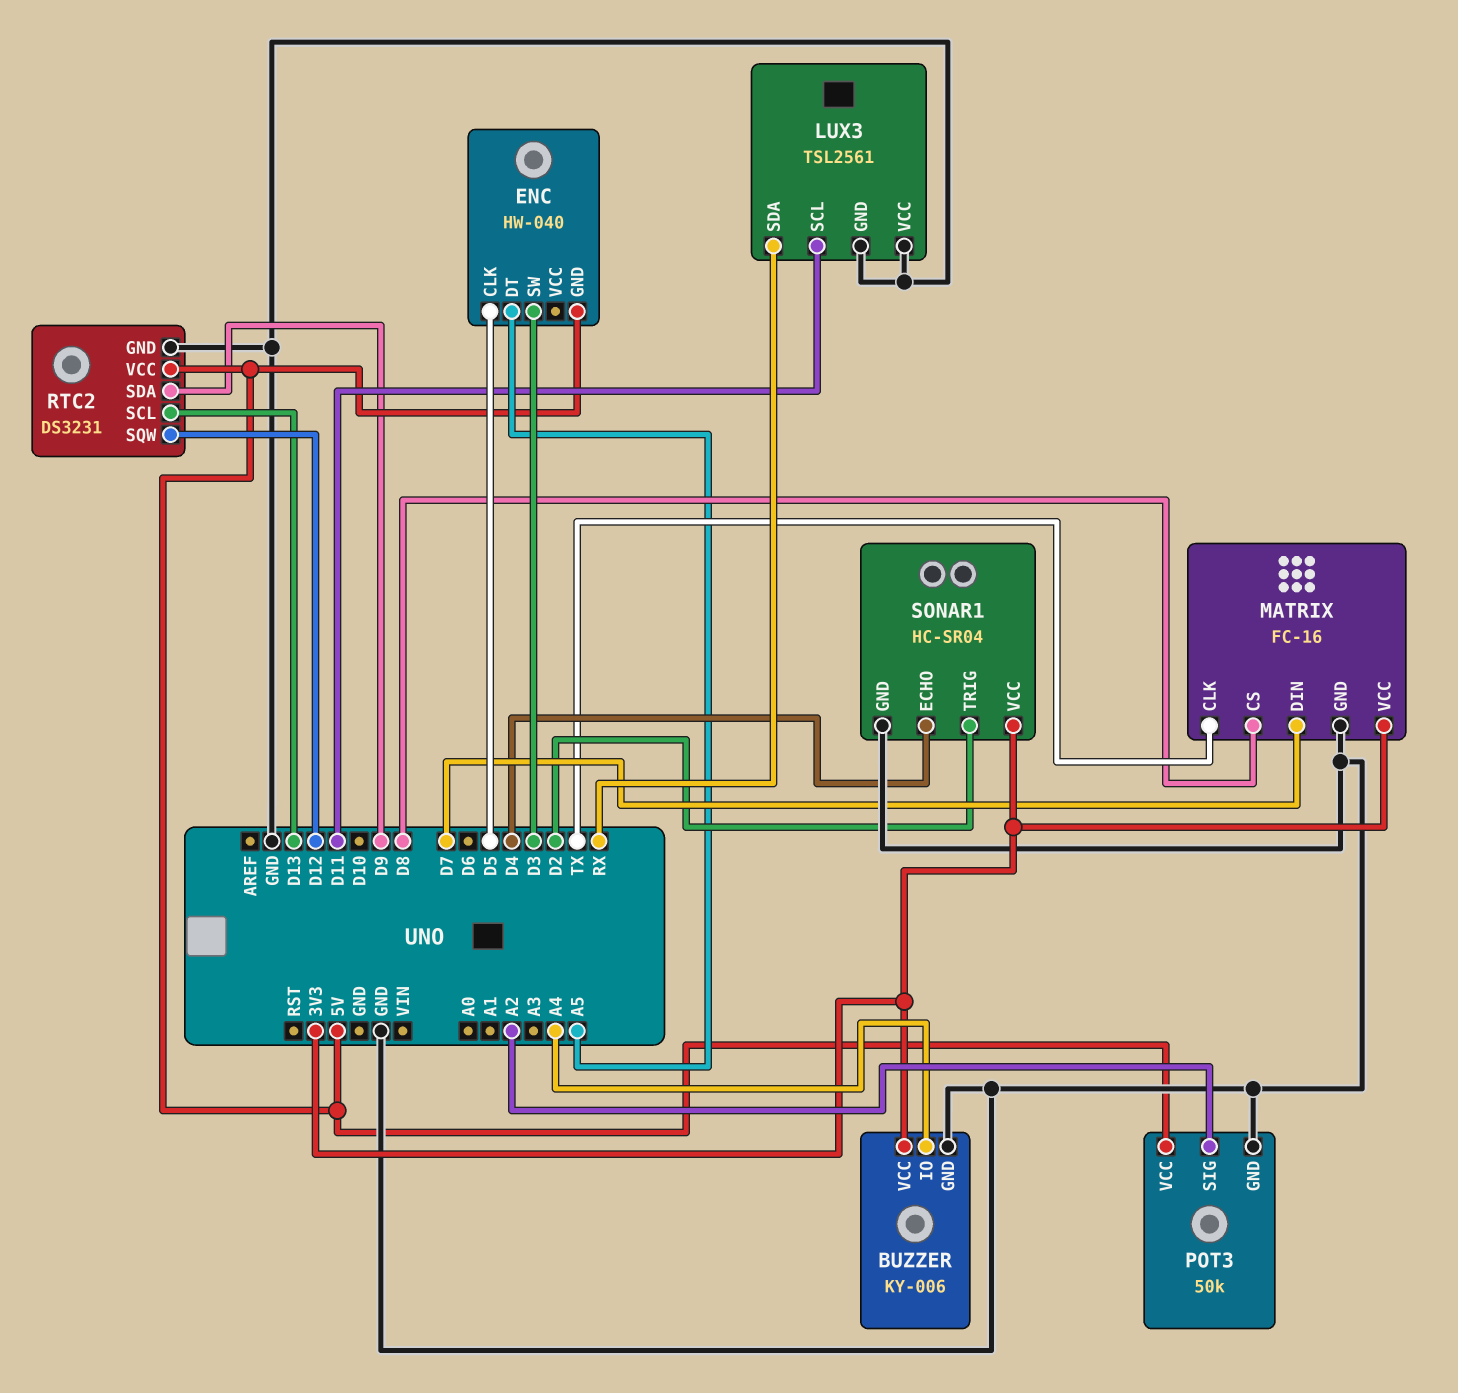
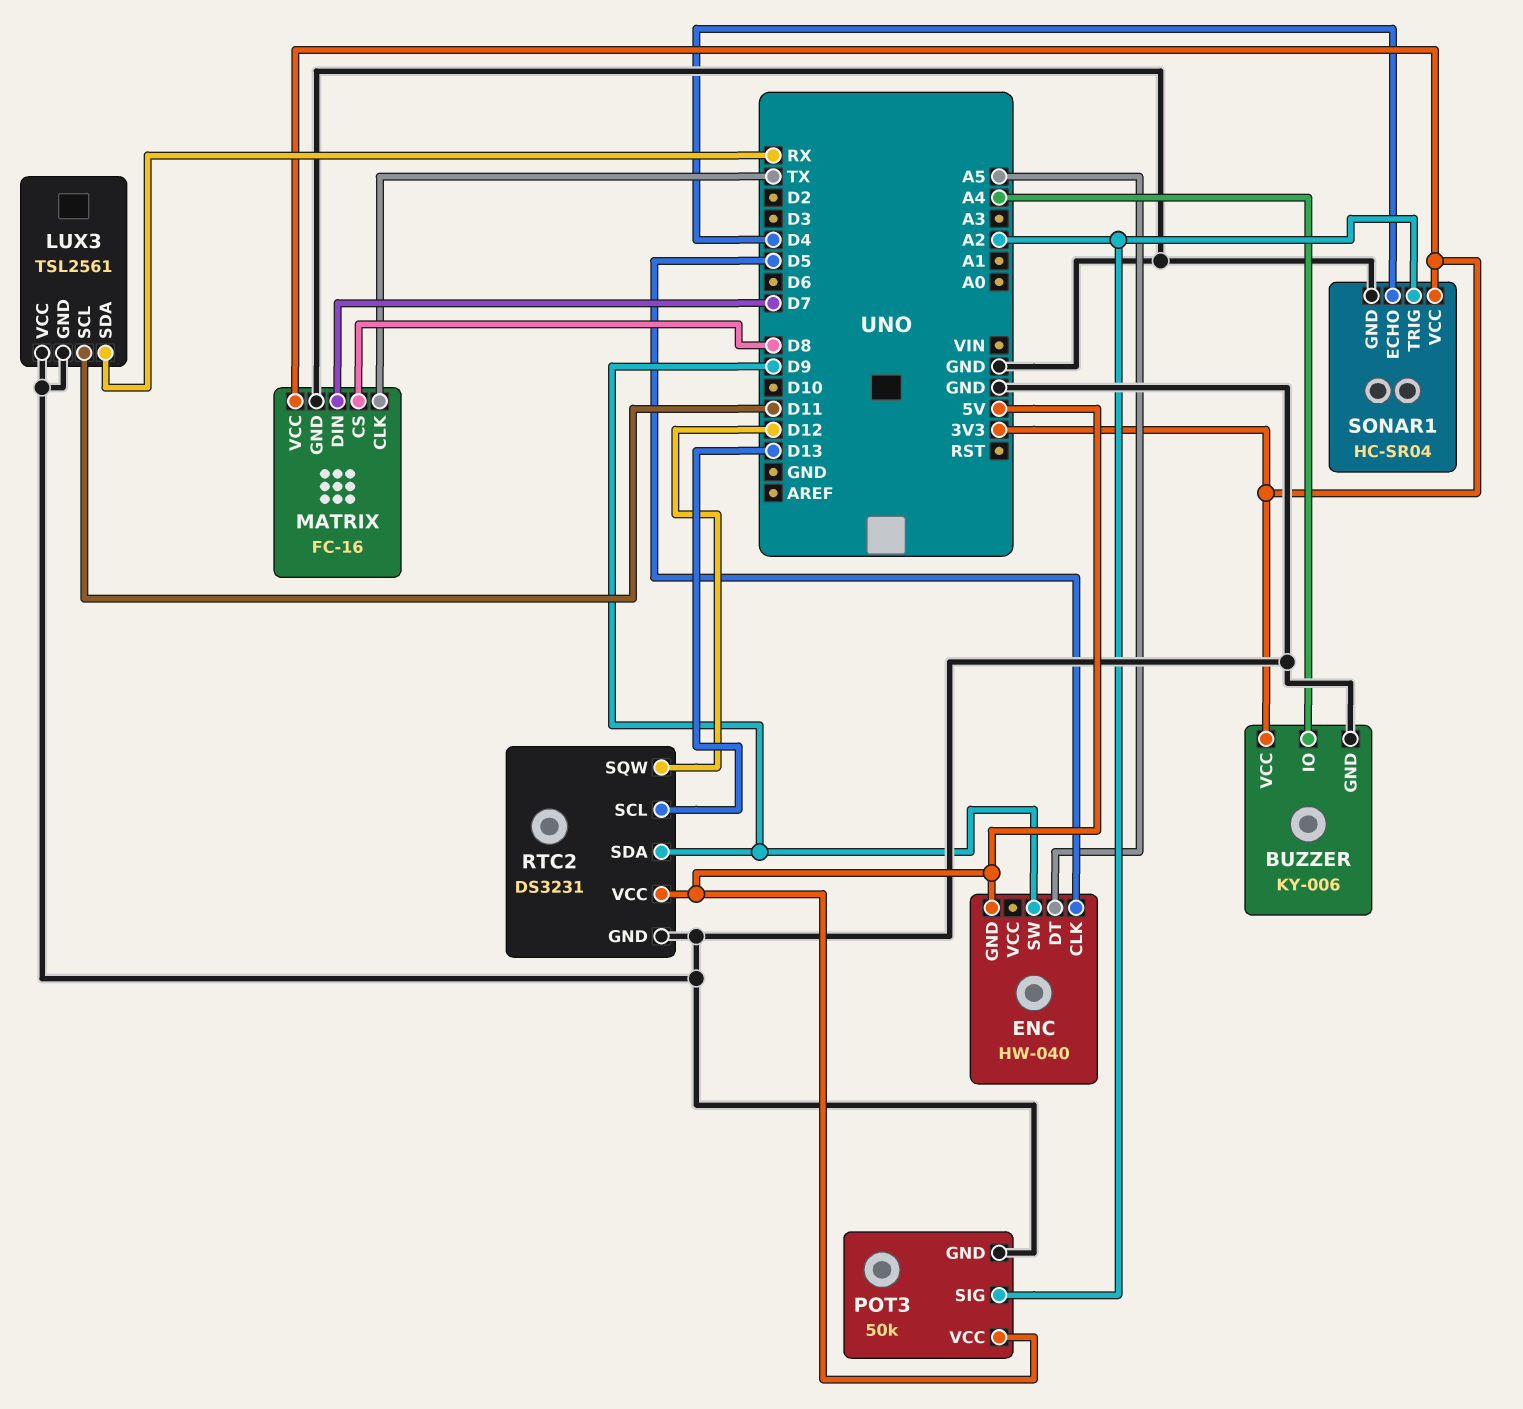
ENC pin SW: D3 -> D9
SONAR1 pin TRIG: D2 -> A2

